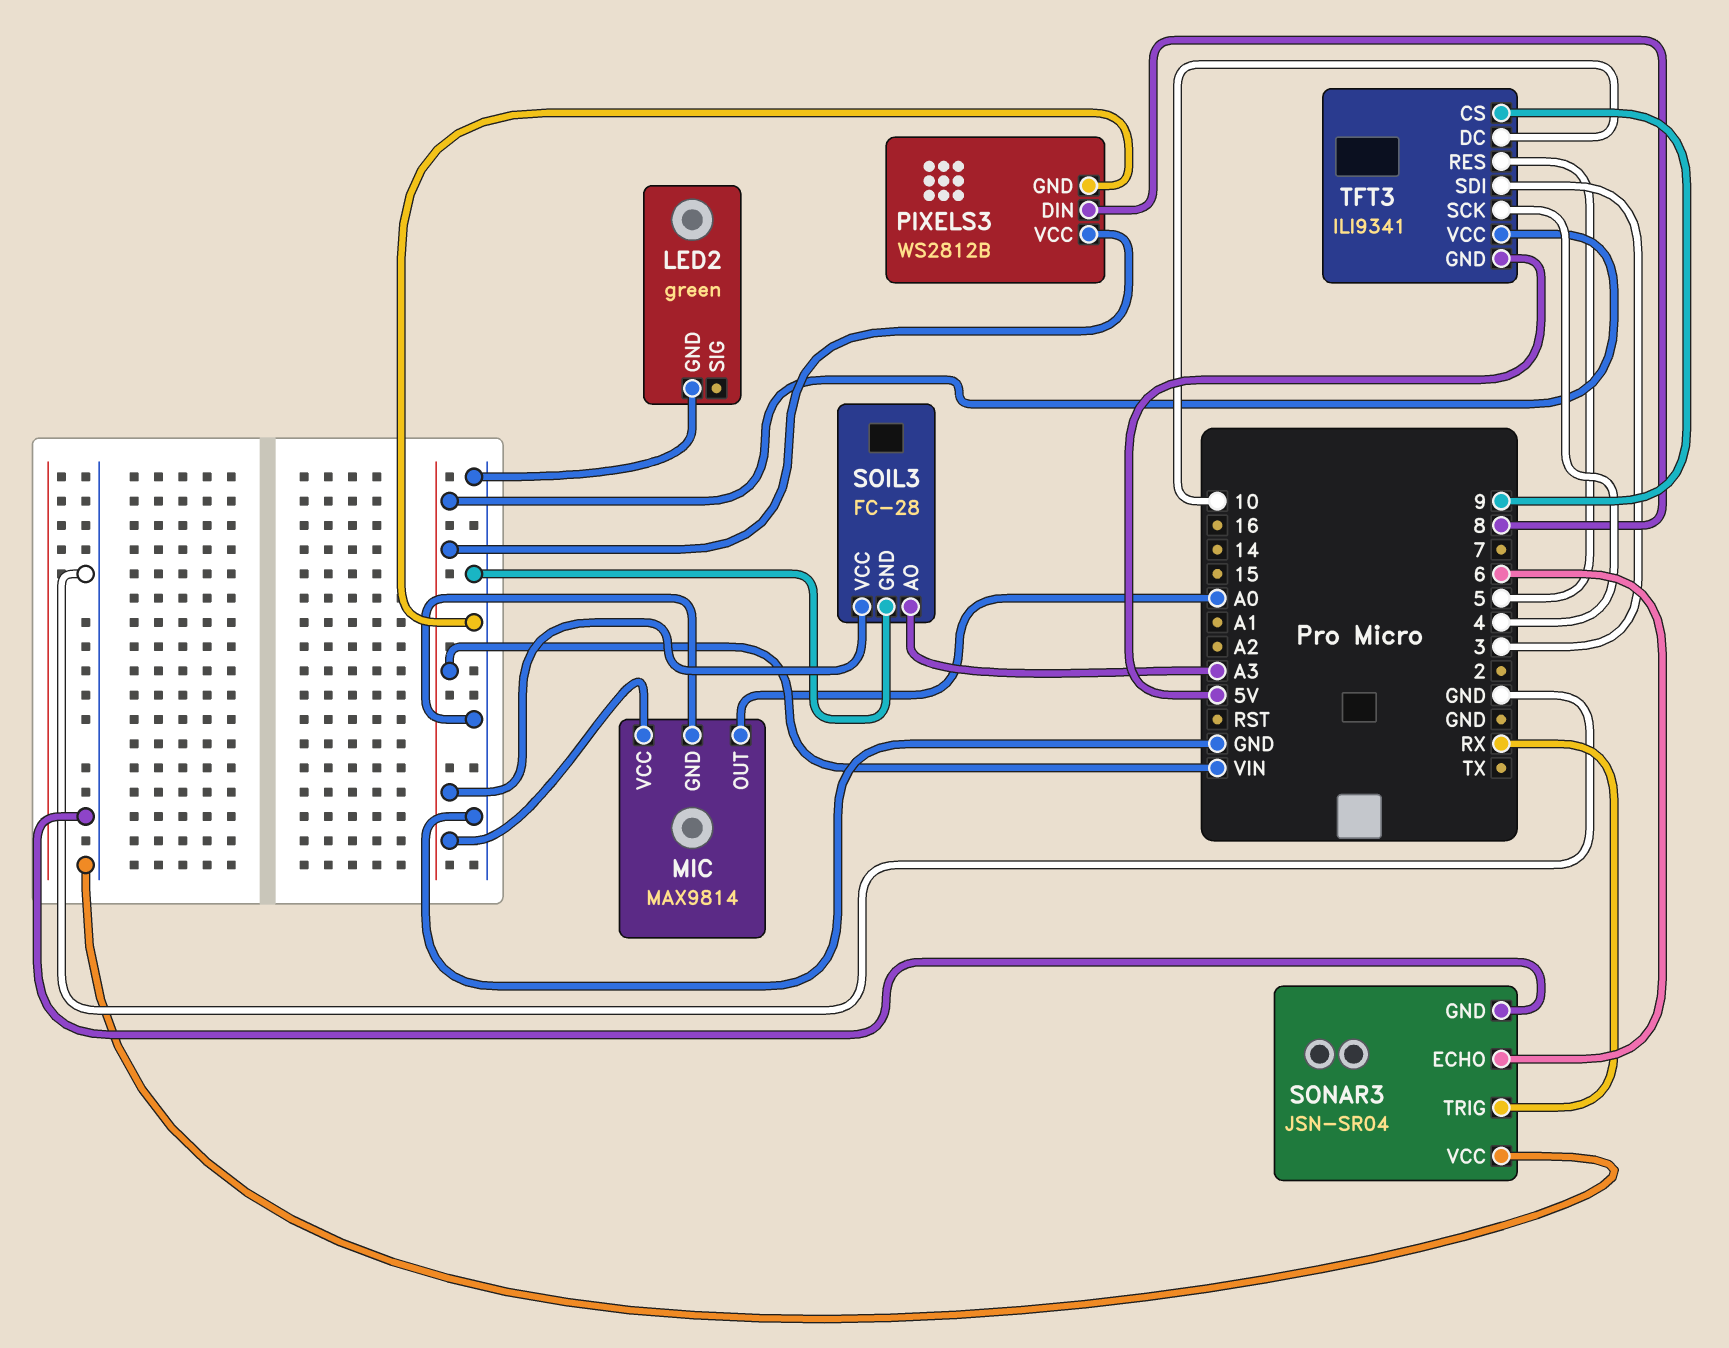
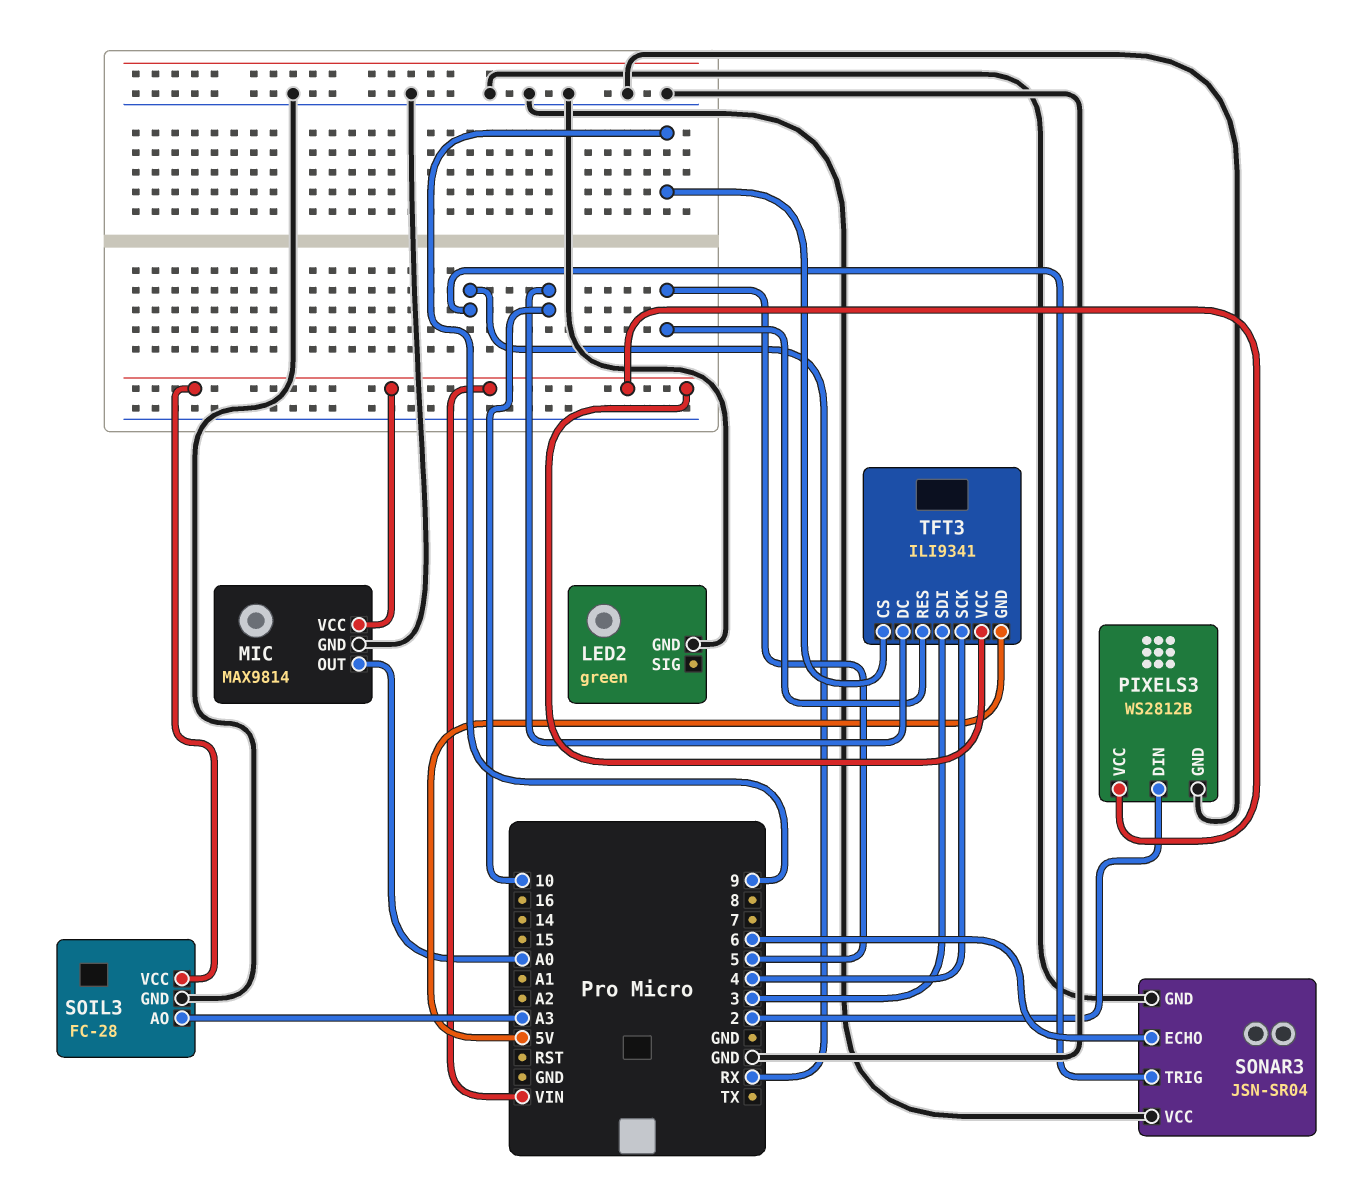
PIXELS3 pin DIN: 8 -> 2

